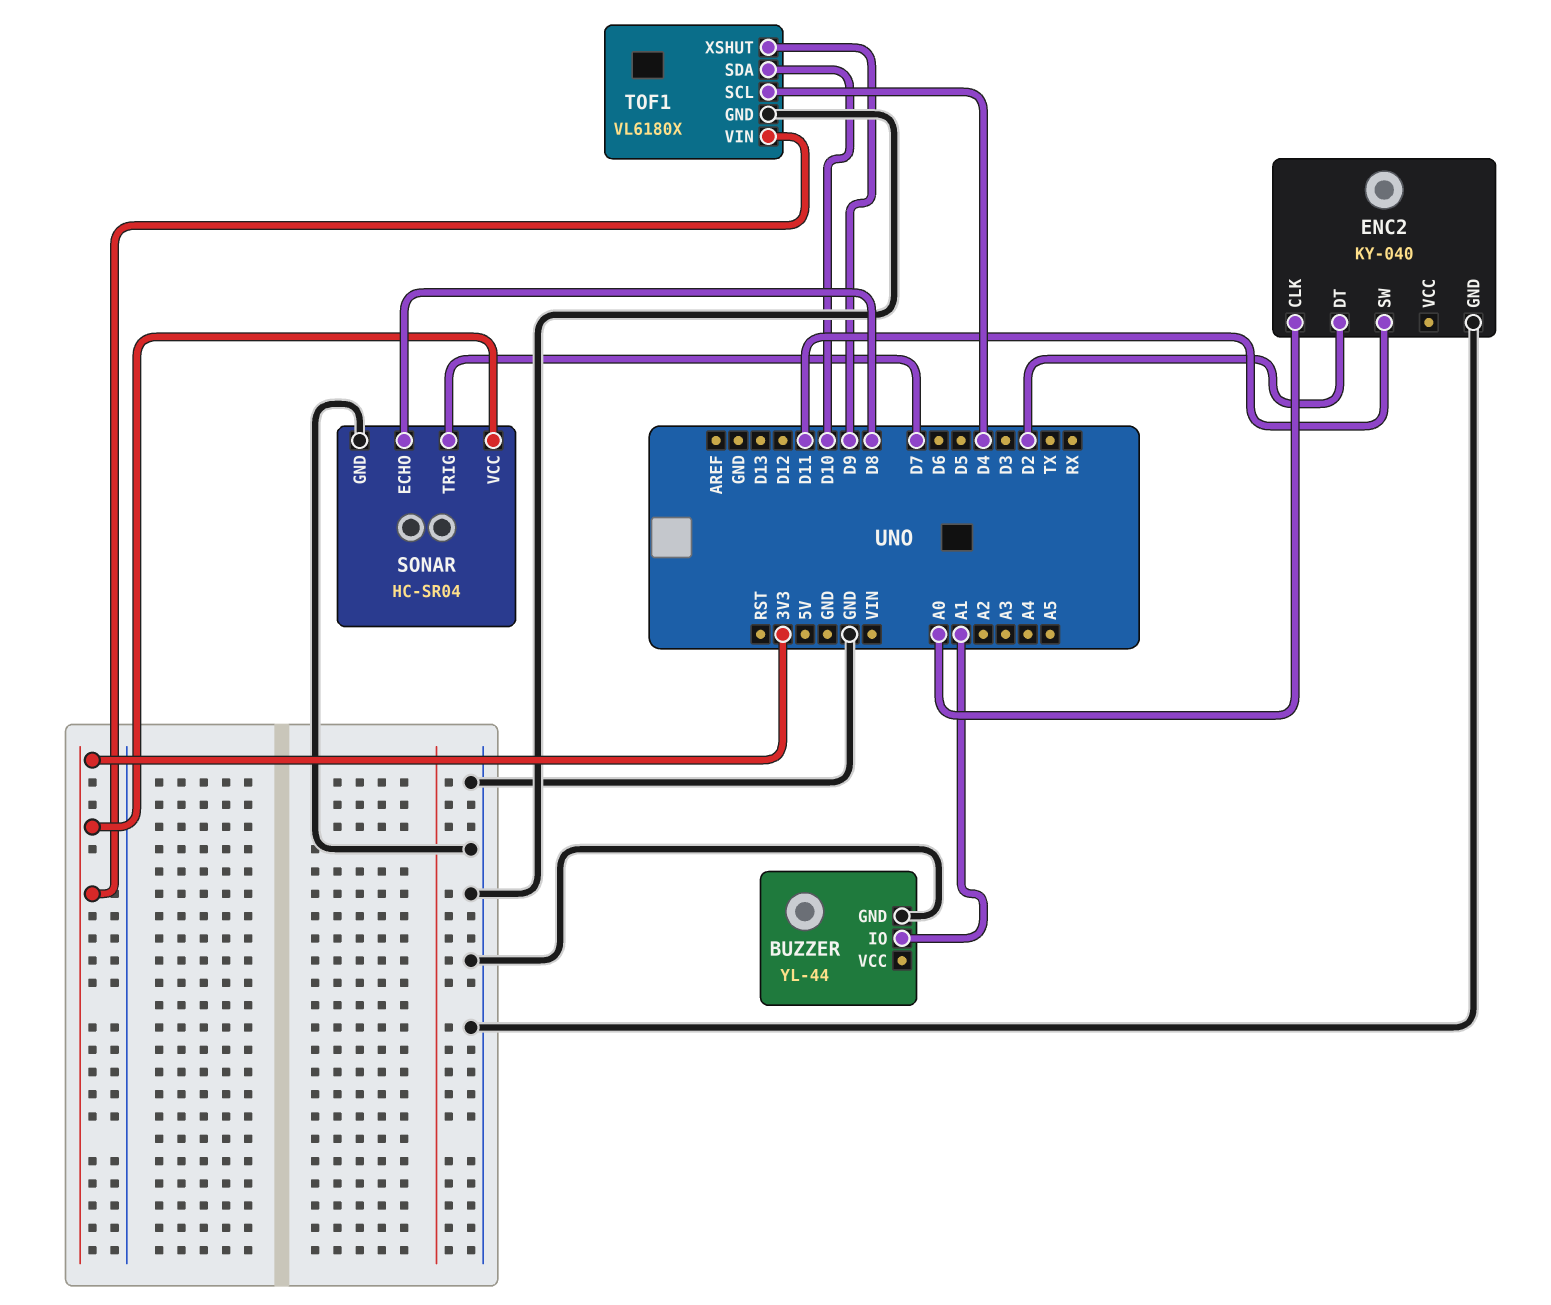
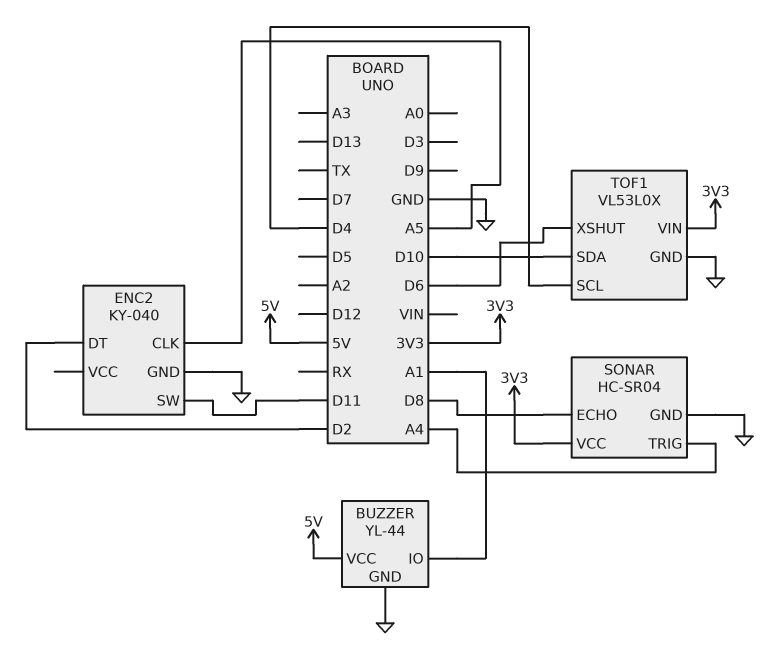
BUZZER pin VCC: none -> 5V
ENC2 pin CLK: A0 -> A5
SONAR pin TRIG: D7 -> A4
TOF1: VL6180X -> VL53L0X
TOF1 pin XSHUT: D9 -> D6

